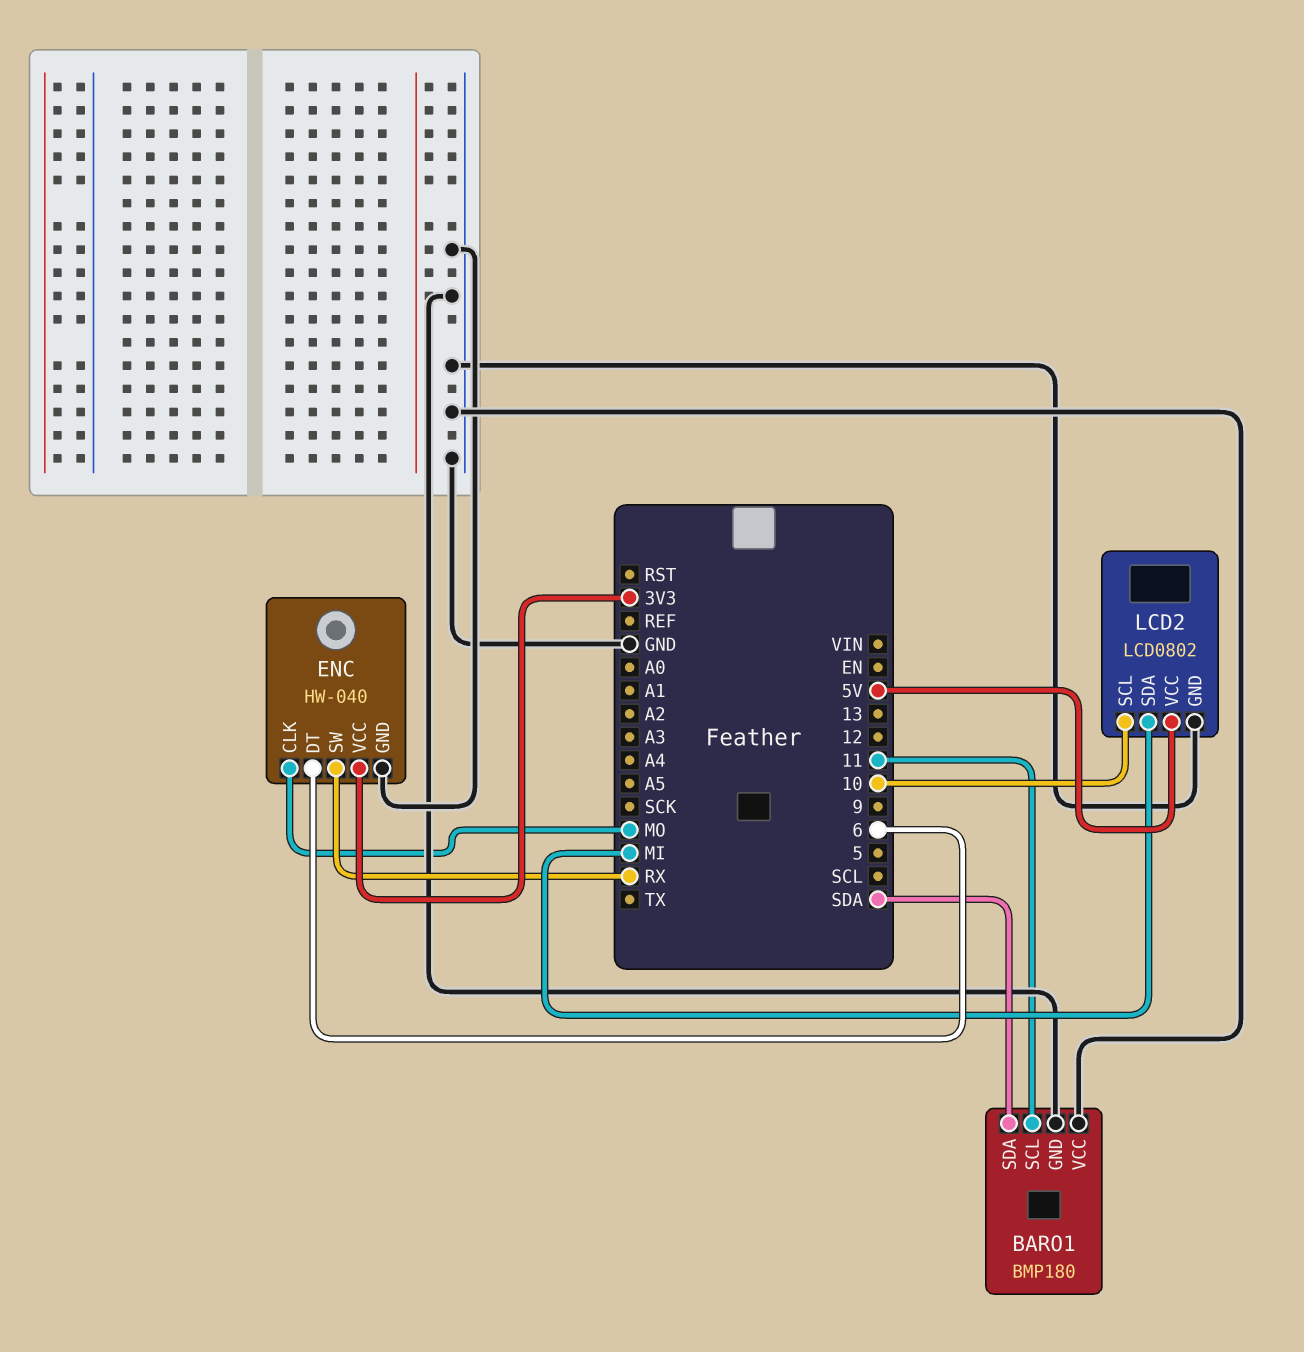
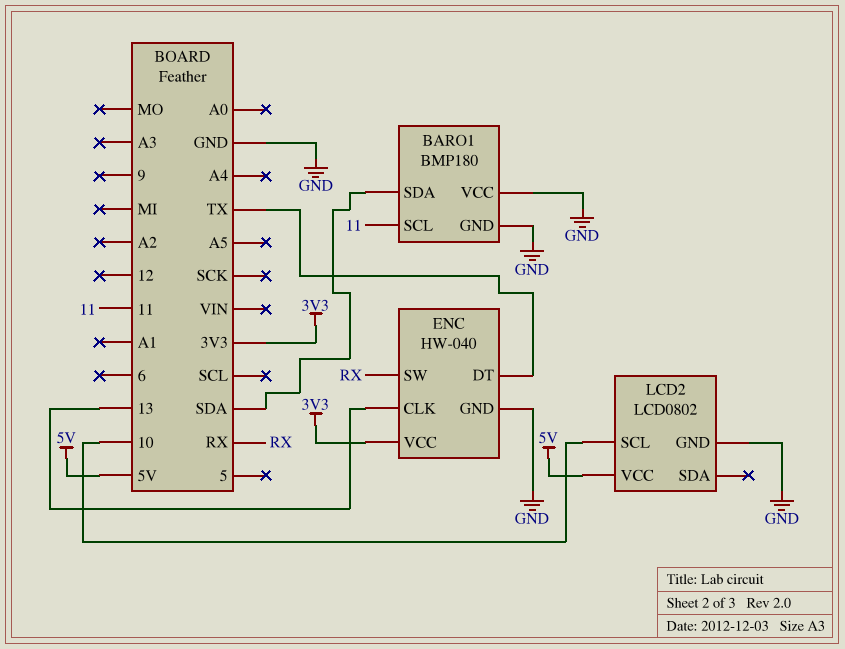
ENC pin CLK: MO -> 13
ENC pin DT: 6 -> TX
LCD2 pin SDA: MI -> none

